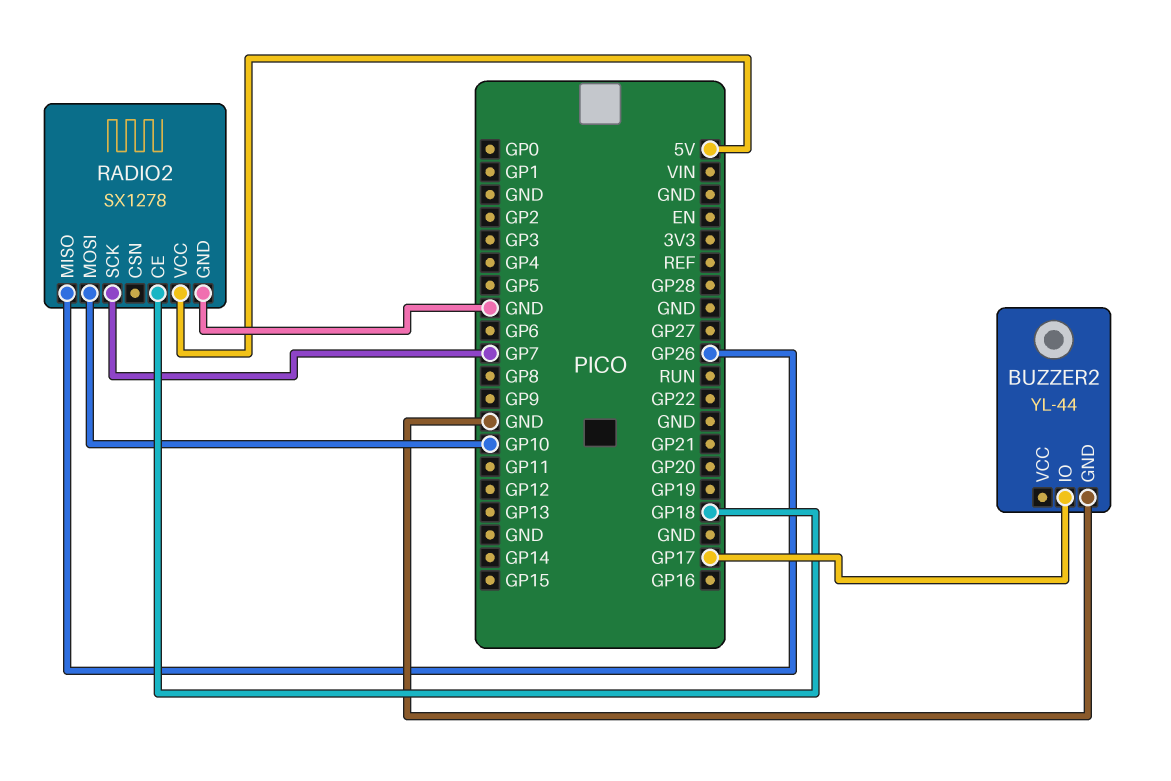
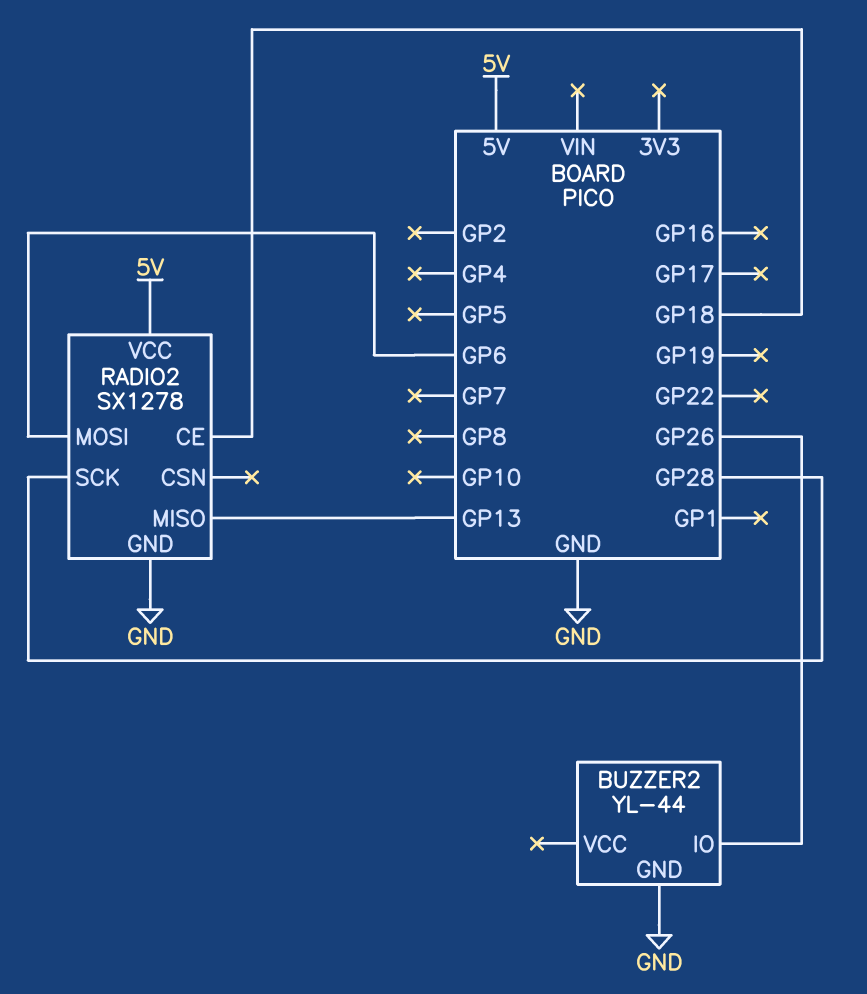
BUZZER2 pin IO: GP17 -> GP26
RADIO2 pin MISO: GP26 -> GP13
RADIO2 pin MOSI: GP10 -> GP6
RADIO2 pin SCK: GP7 -> GP28

